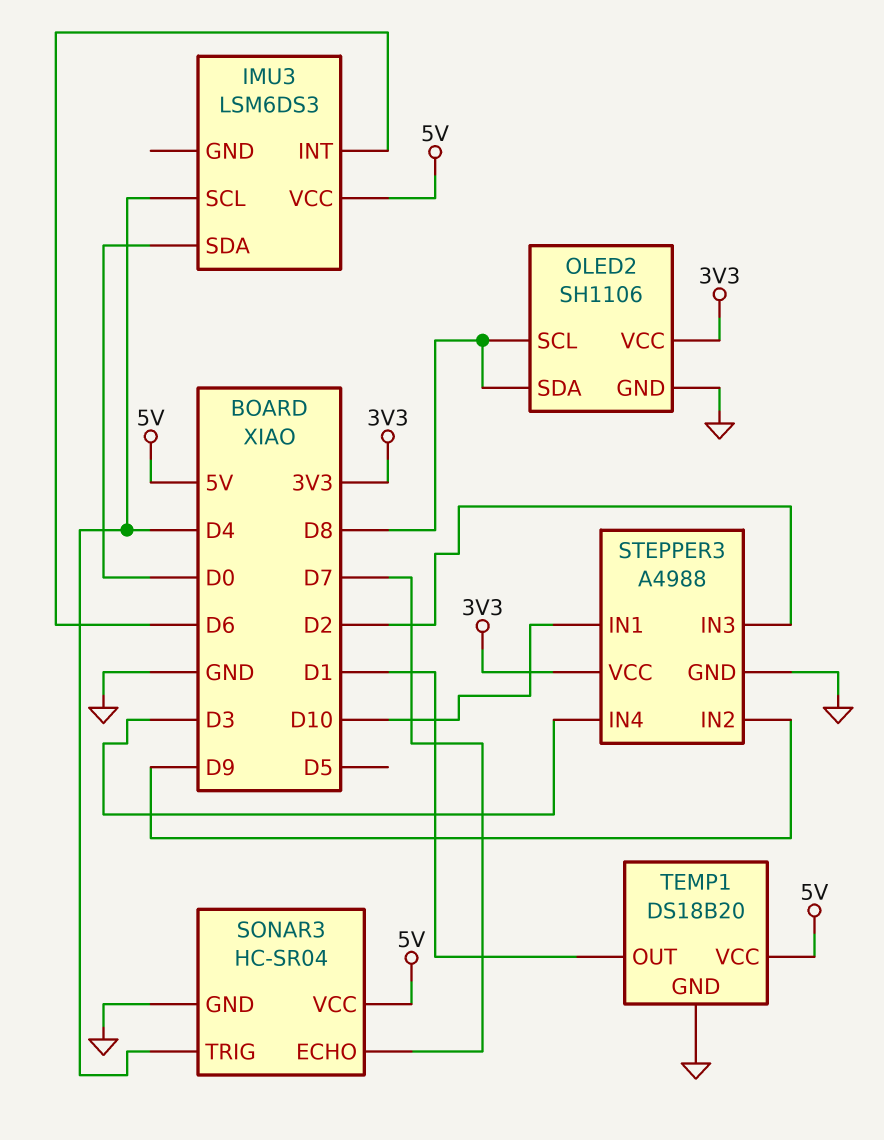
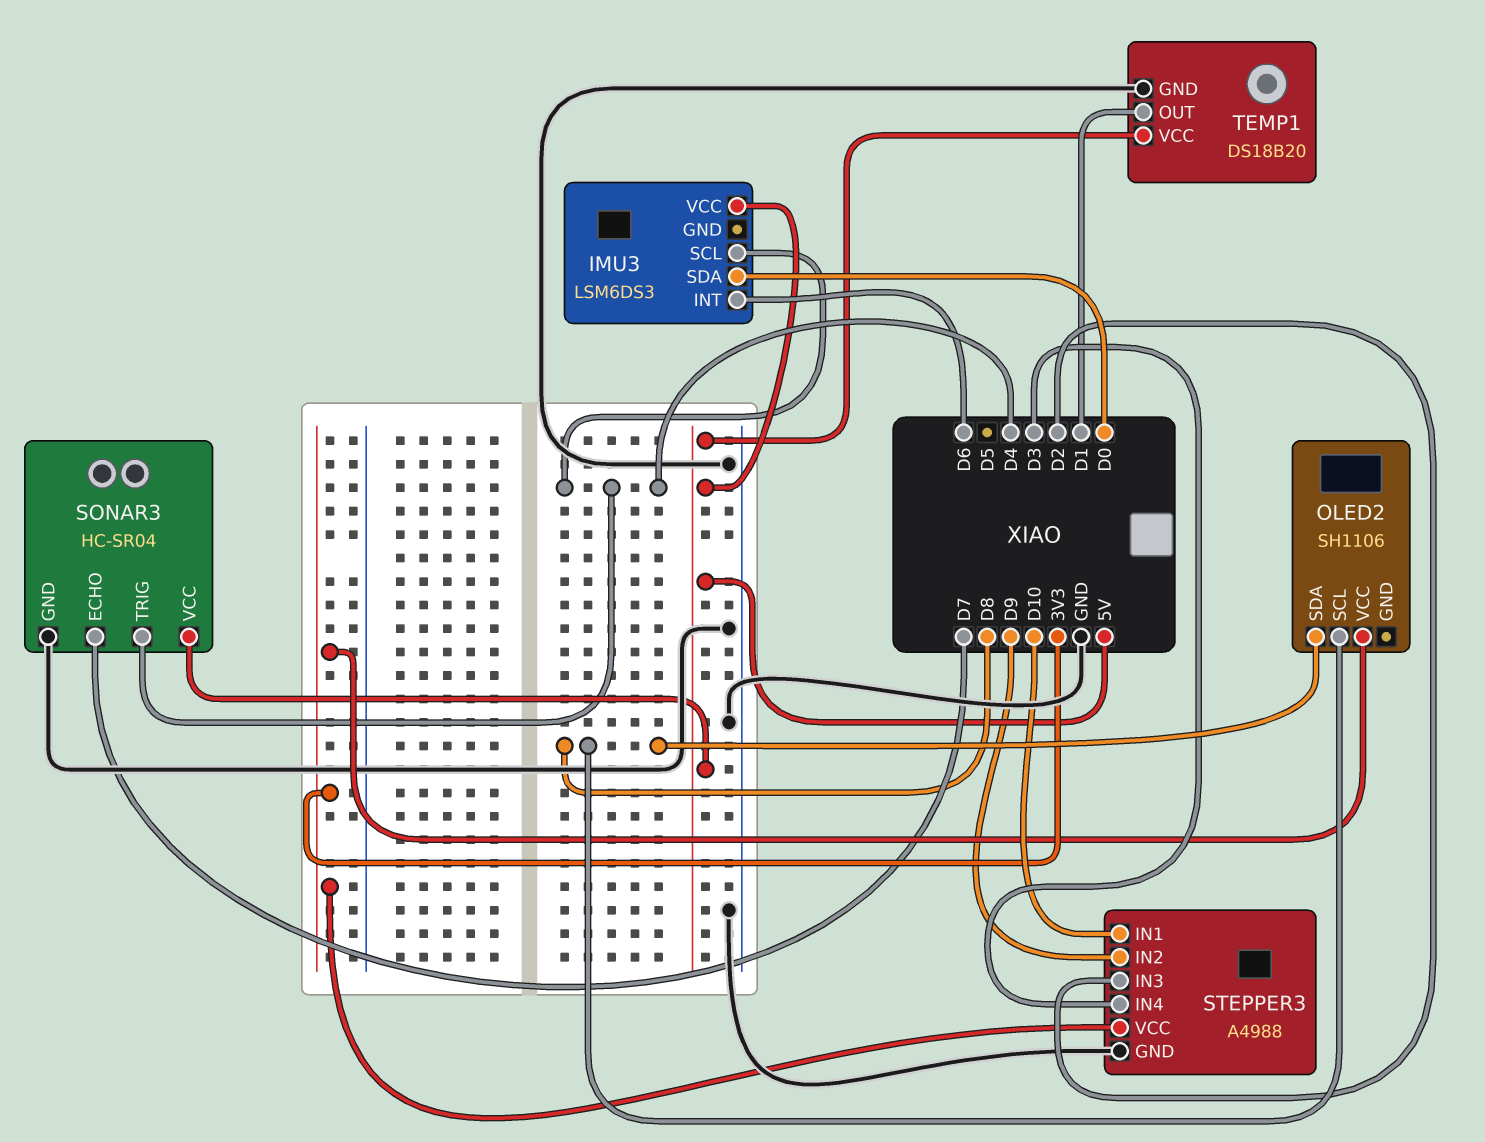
OLED2 pin GND: GND -> none

